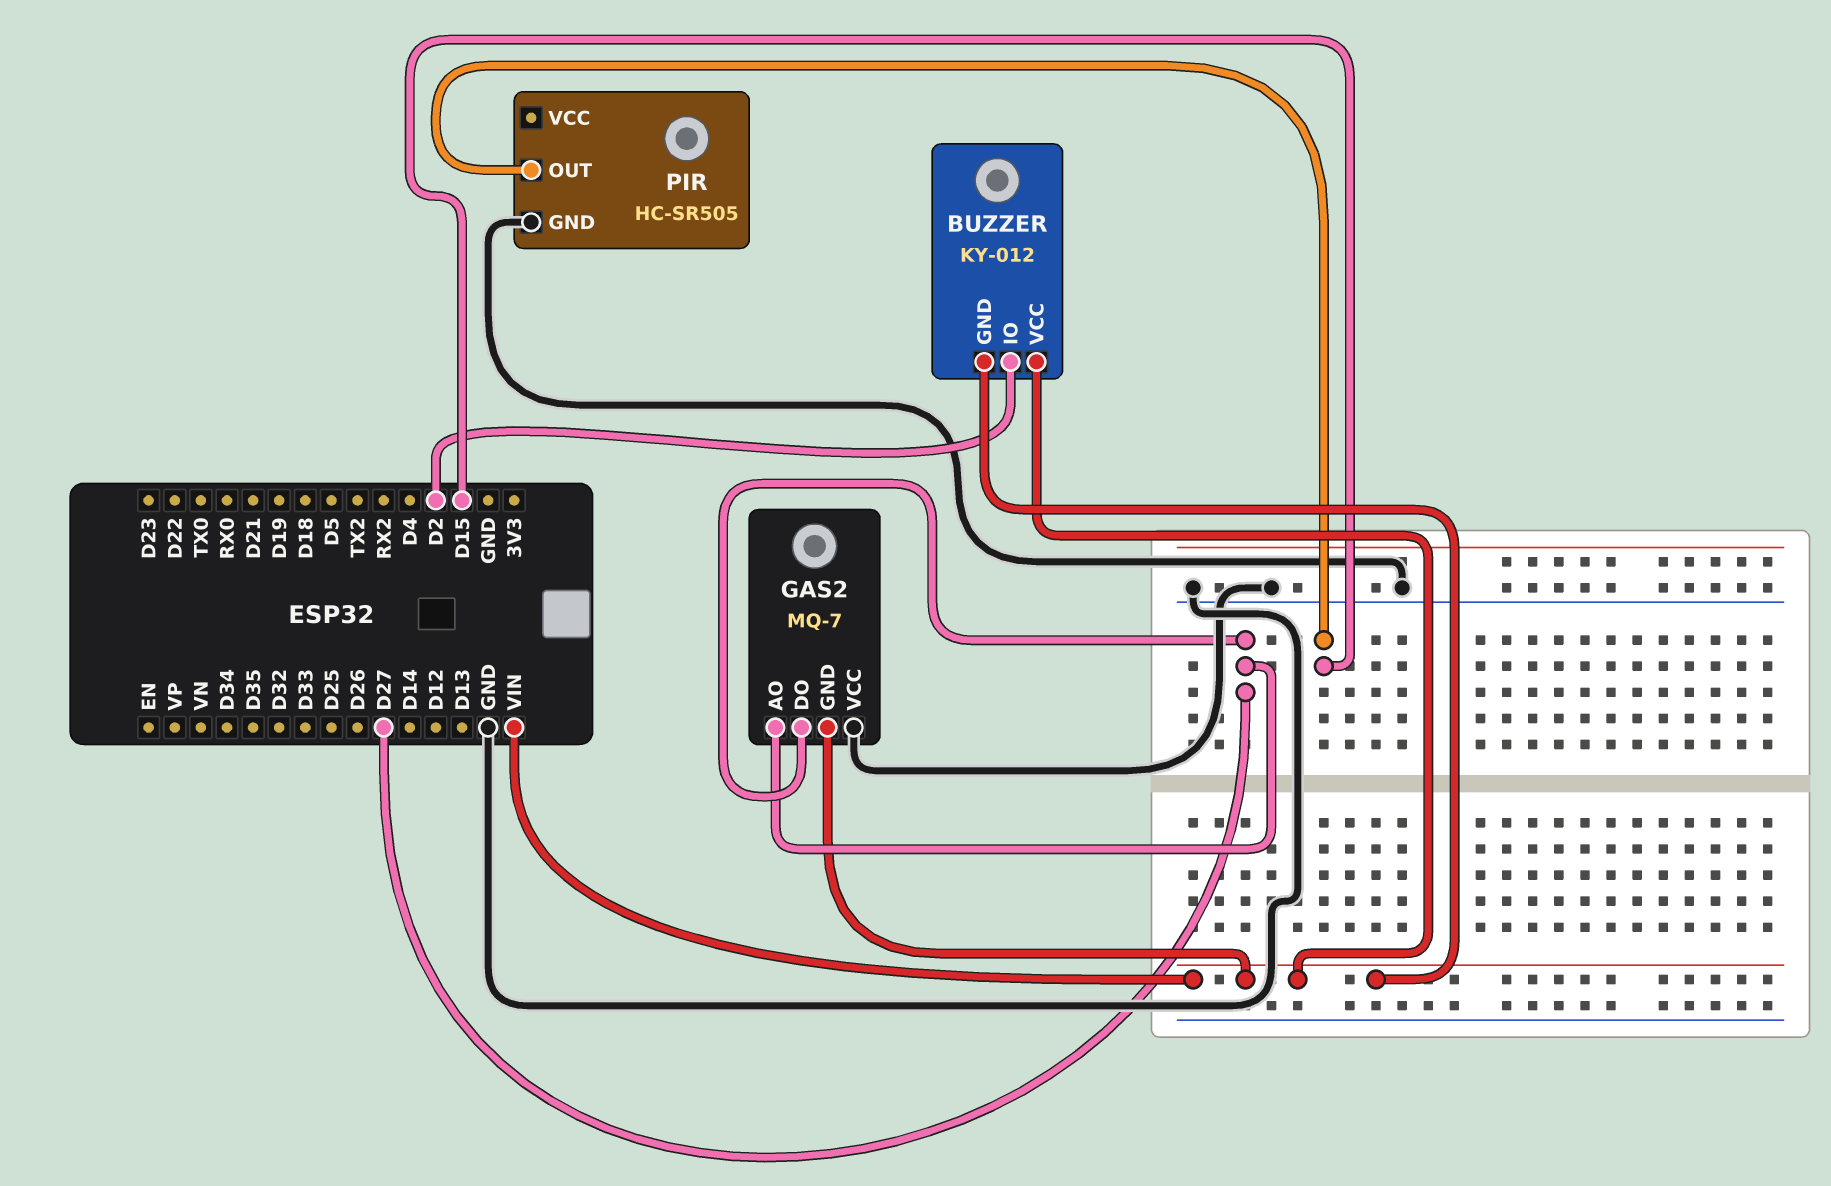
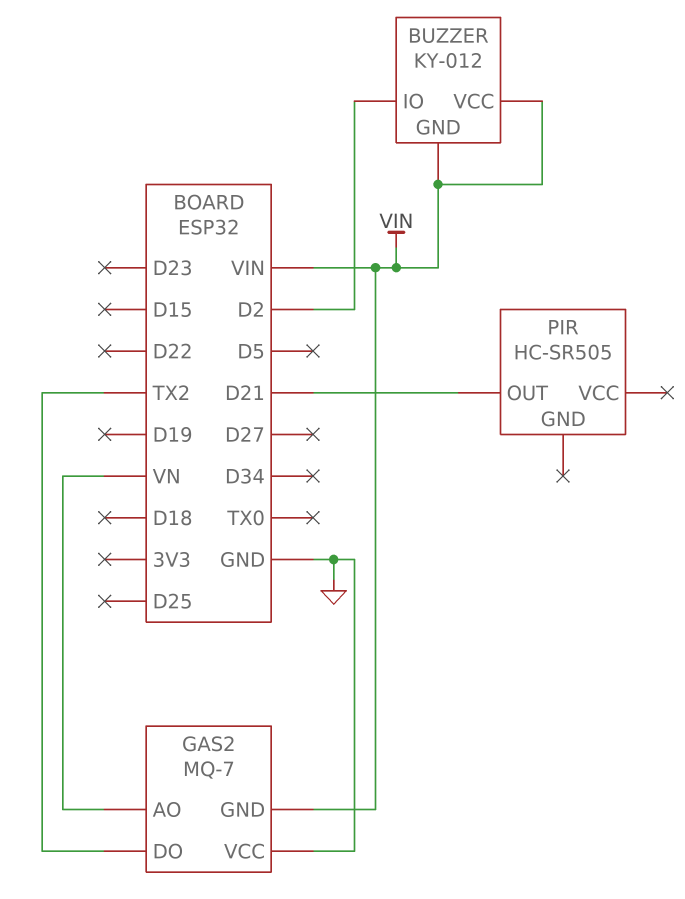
GAS2 pin AO: D27 -> VN
GAS2 pin DO: D27 -> TX2
PIR pin GND: GND -> none
PIR pin OUT: D15 -> D21

